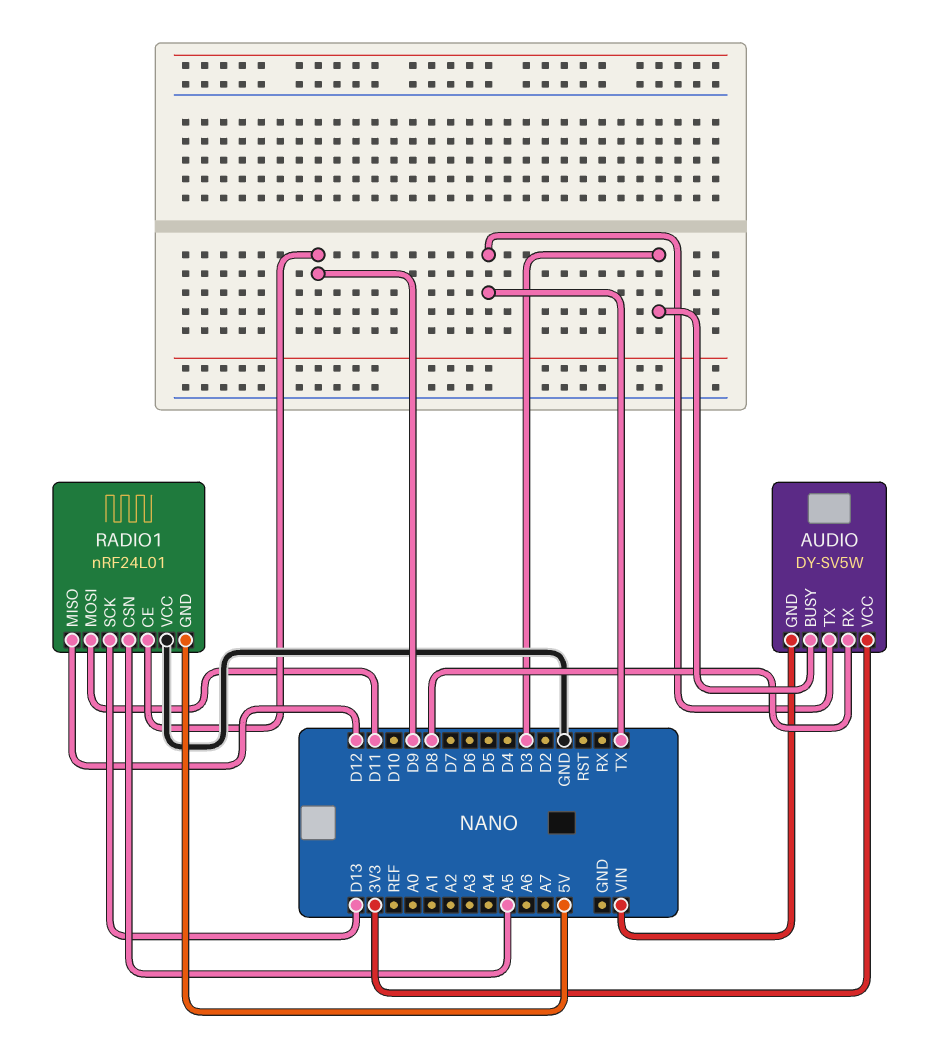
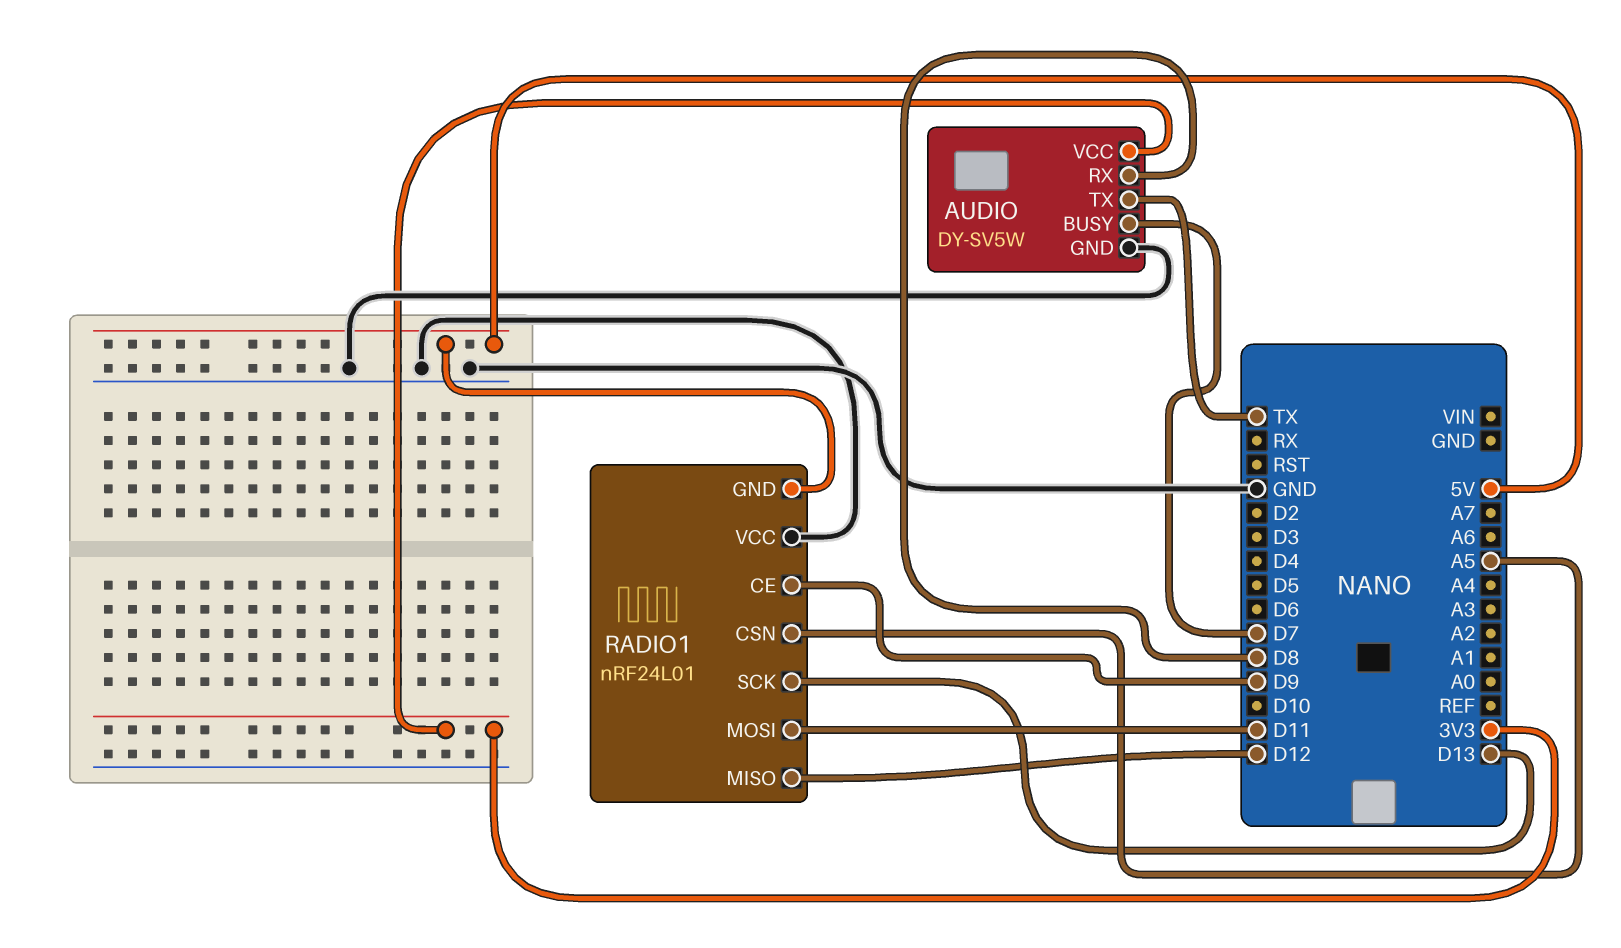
AUDIO pin BUSY: D3 -> D7
AUDIO pin GND: VIN -> GND

